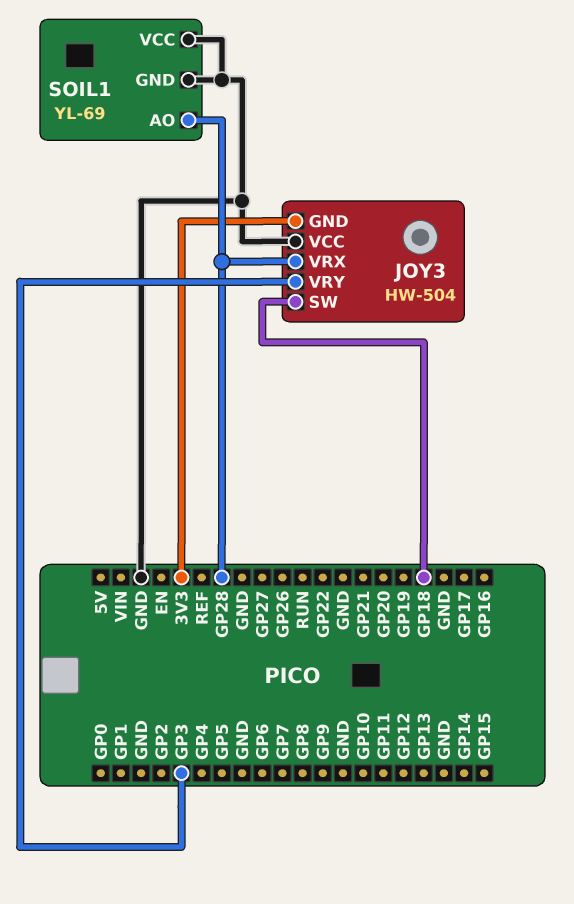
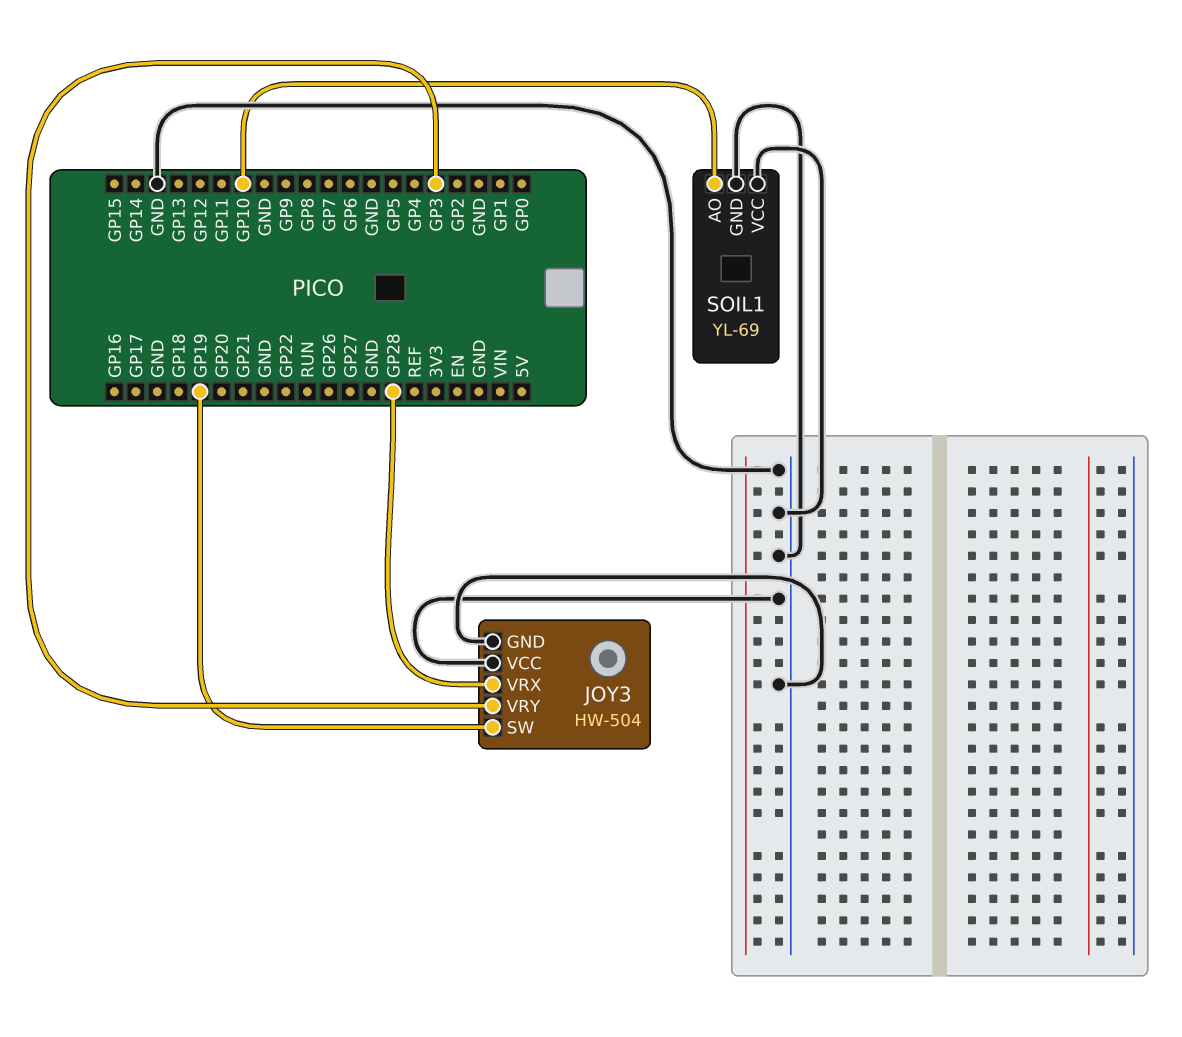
JOY3 pin GND: 3V3 -> GND
JOY3 pin SW: GP18 -> GP19
SOIL1 pin AO: GP28 -> GP10

